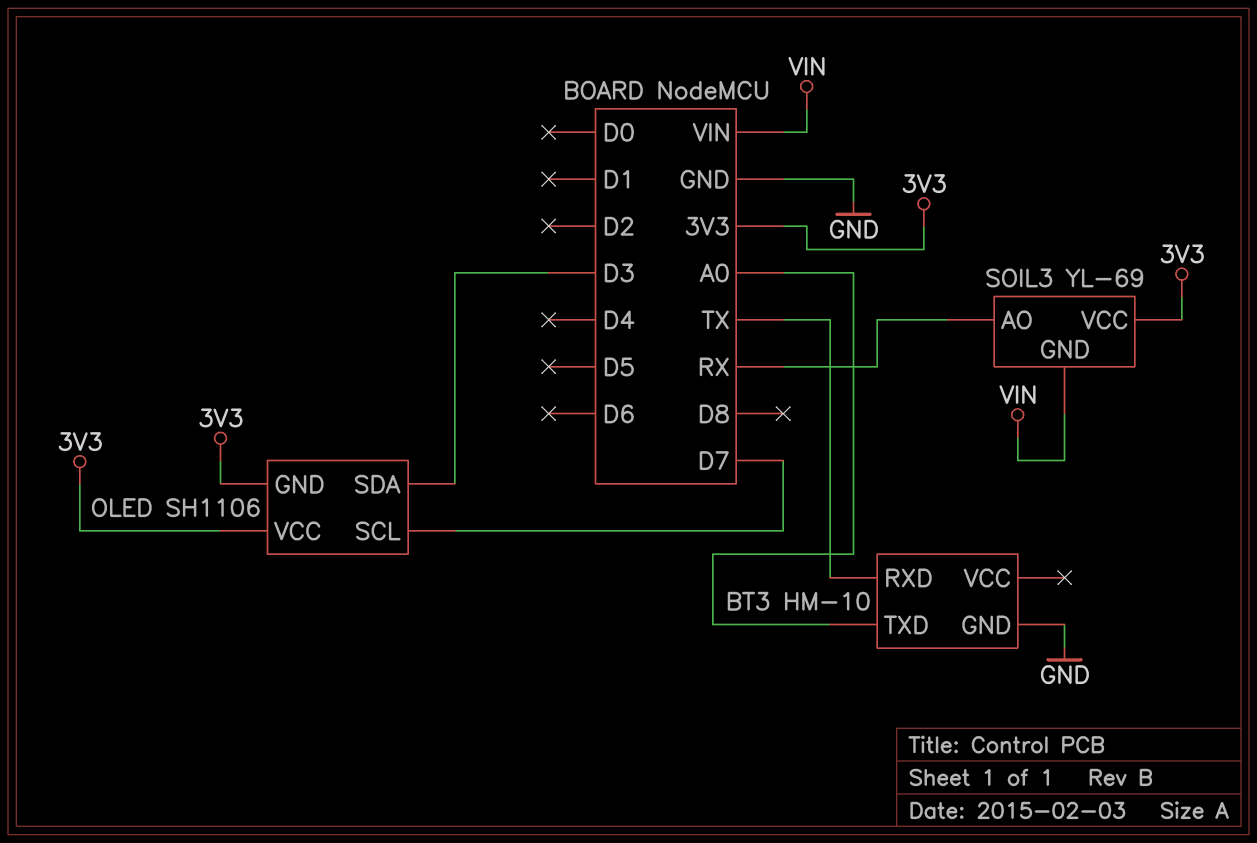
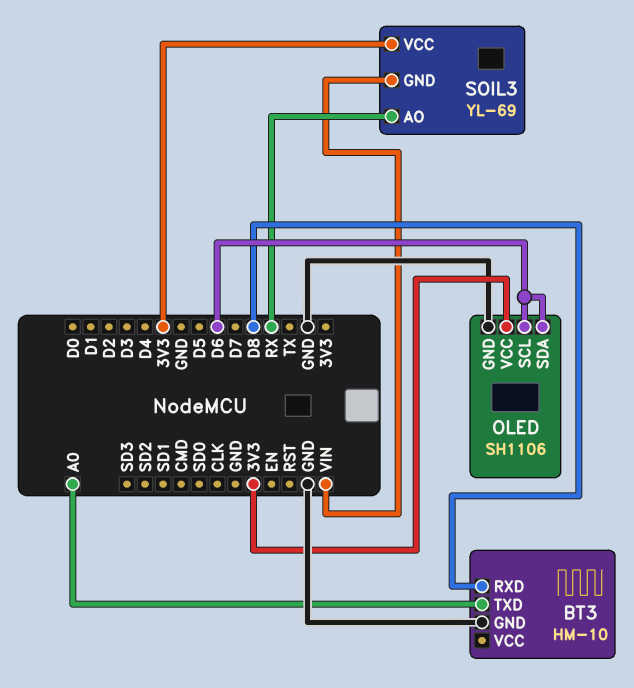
BT3 pin RXD: TX -> D8
OLED pin GND: 3V3 -> GND
OLED pin SCL: D7 -> D6
OLED pin SDA: D3 -> D6

